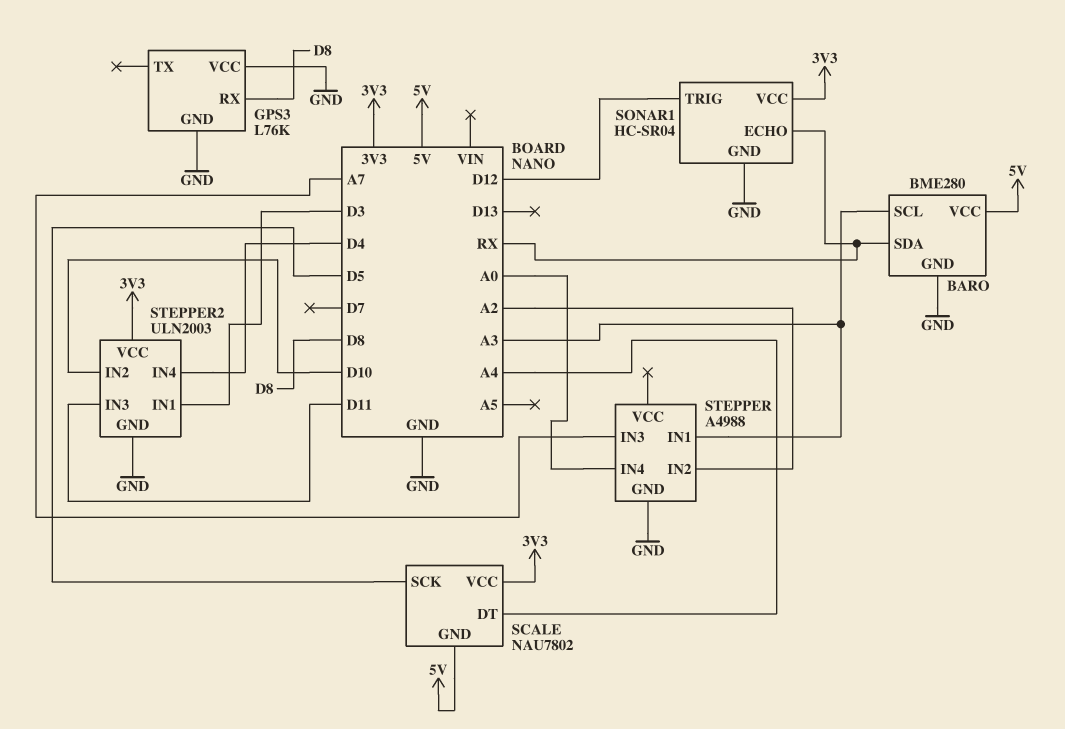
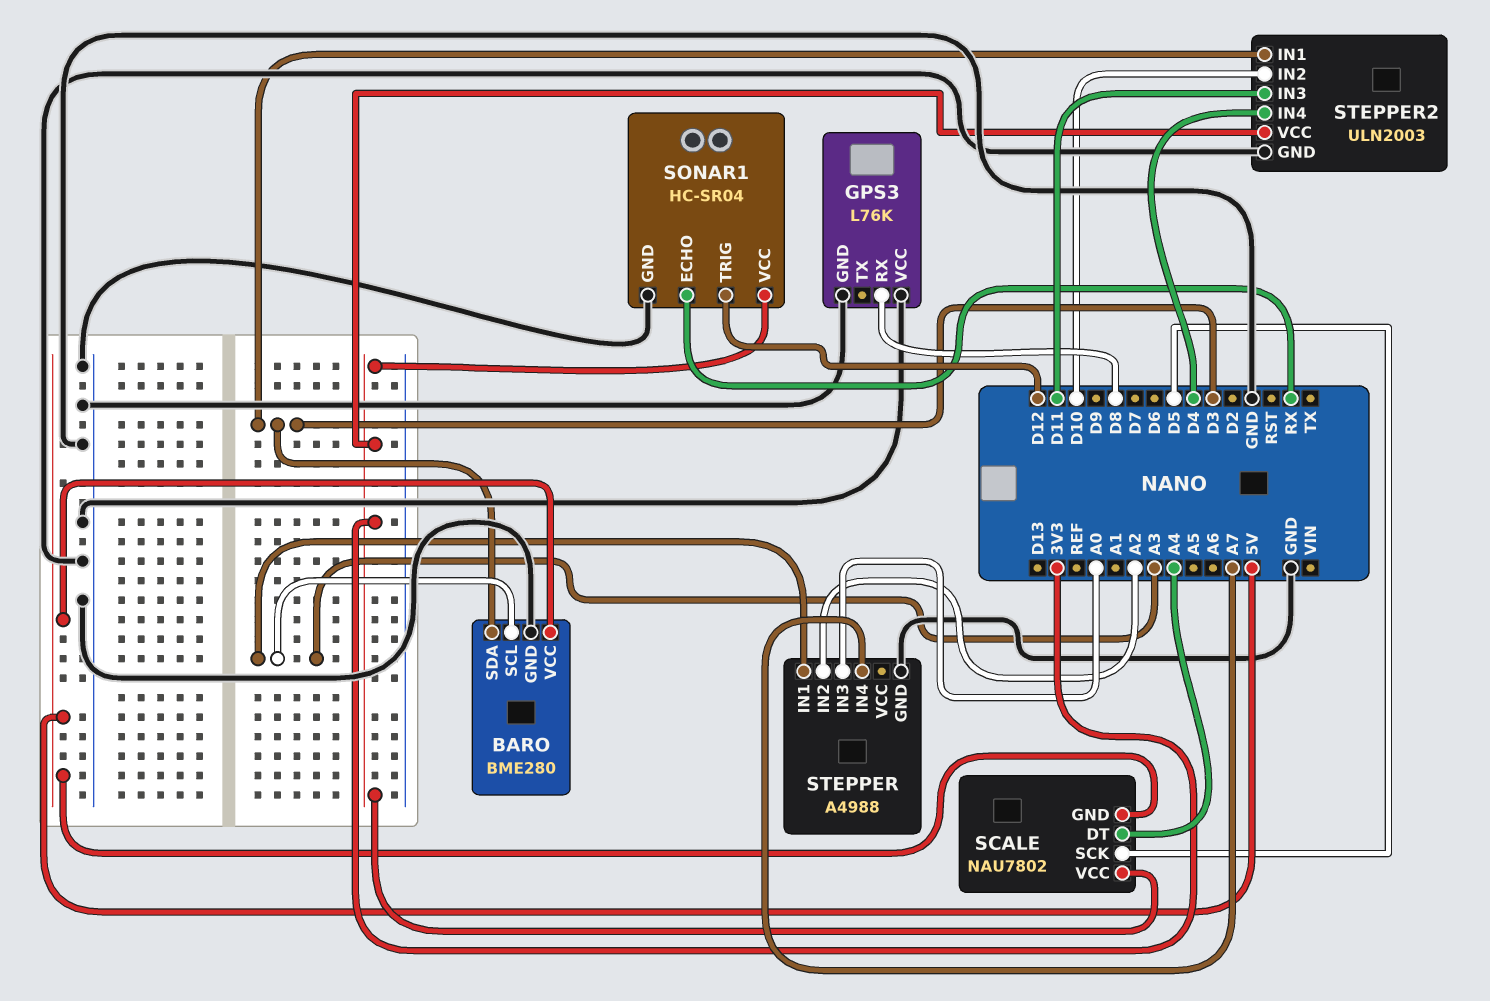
BARO pin SDA: RX -> D3
STEPPER pin IN3: A7 -> A0
STEPPER pin IN4: A0 -> A7

